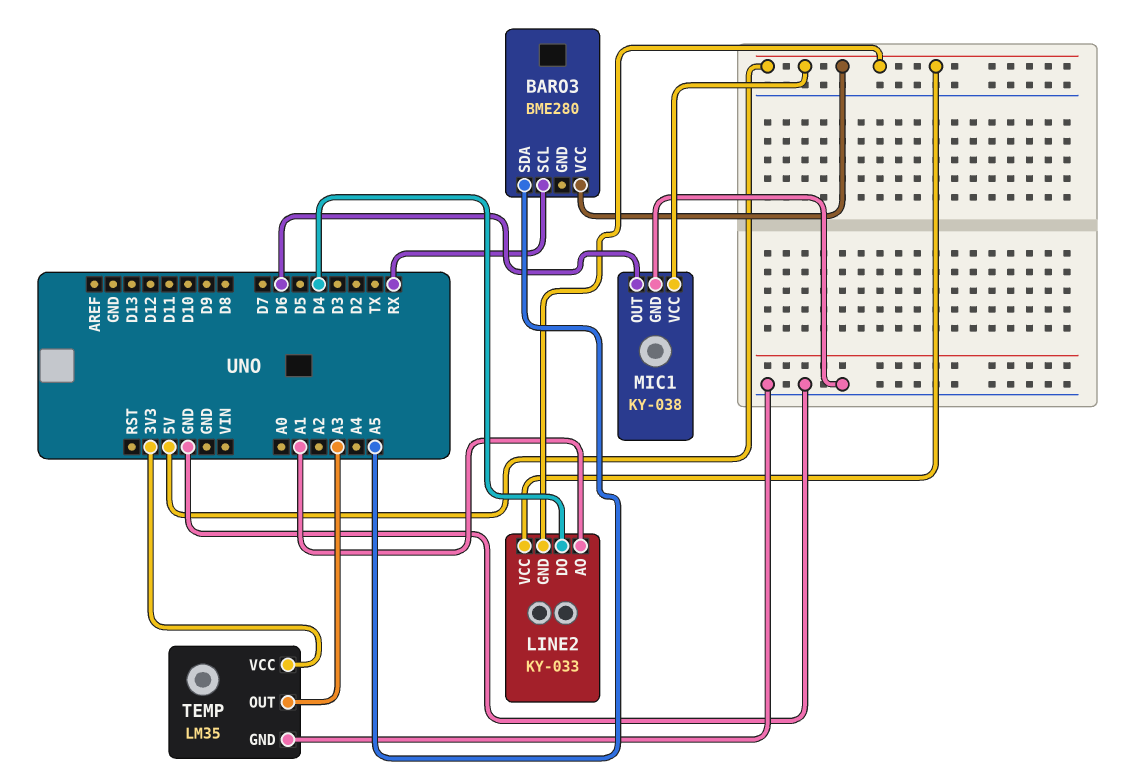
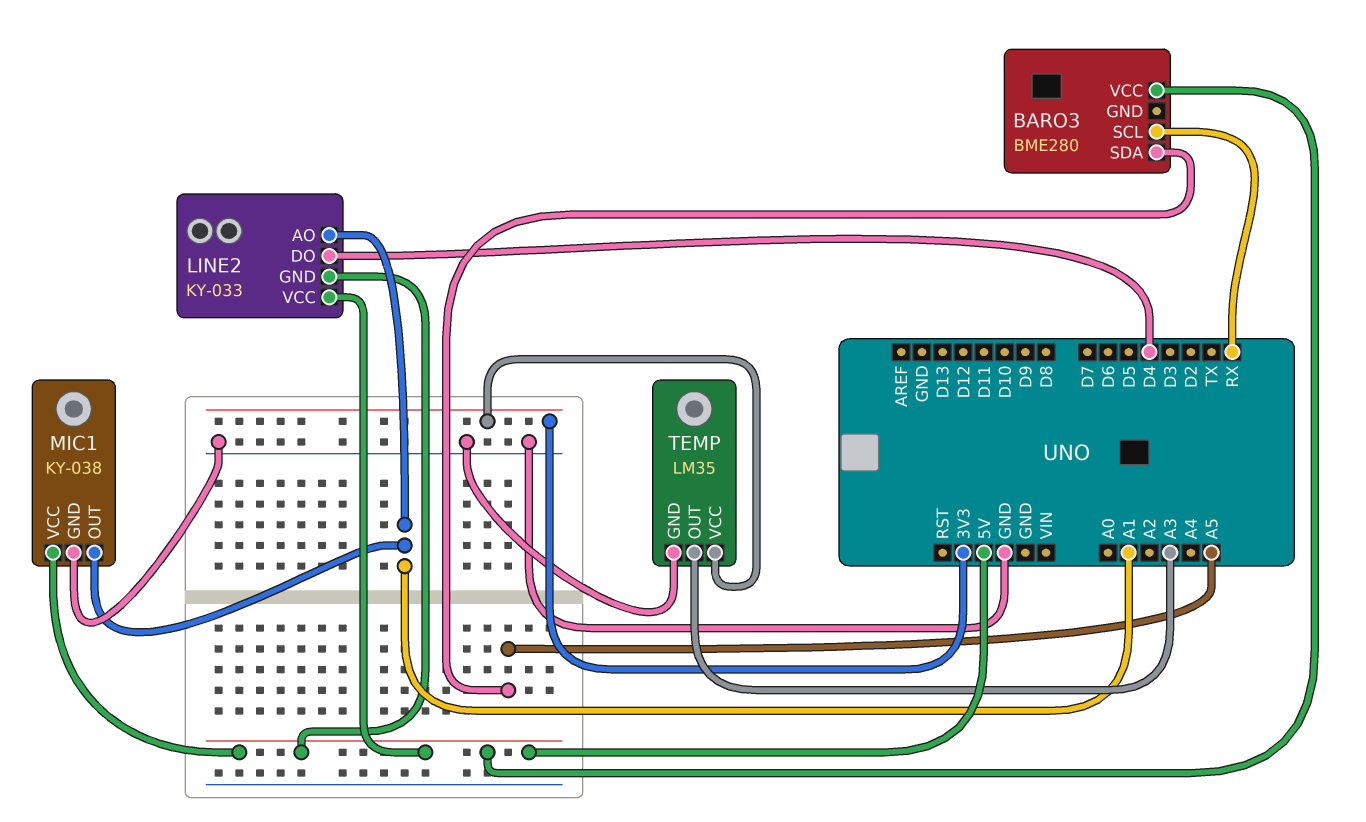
MIC1 pin OUT: D6 -> A1

